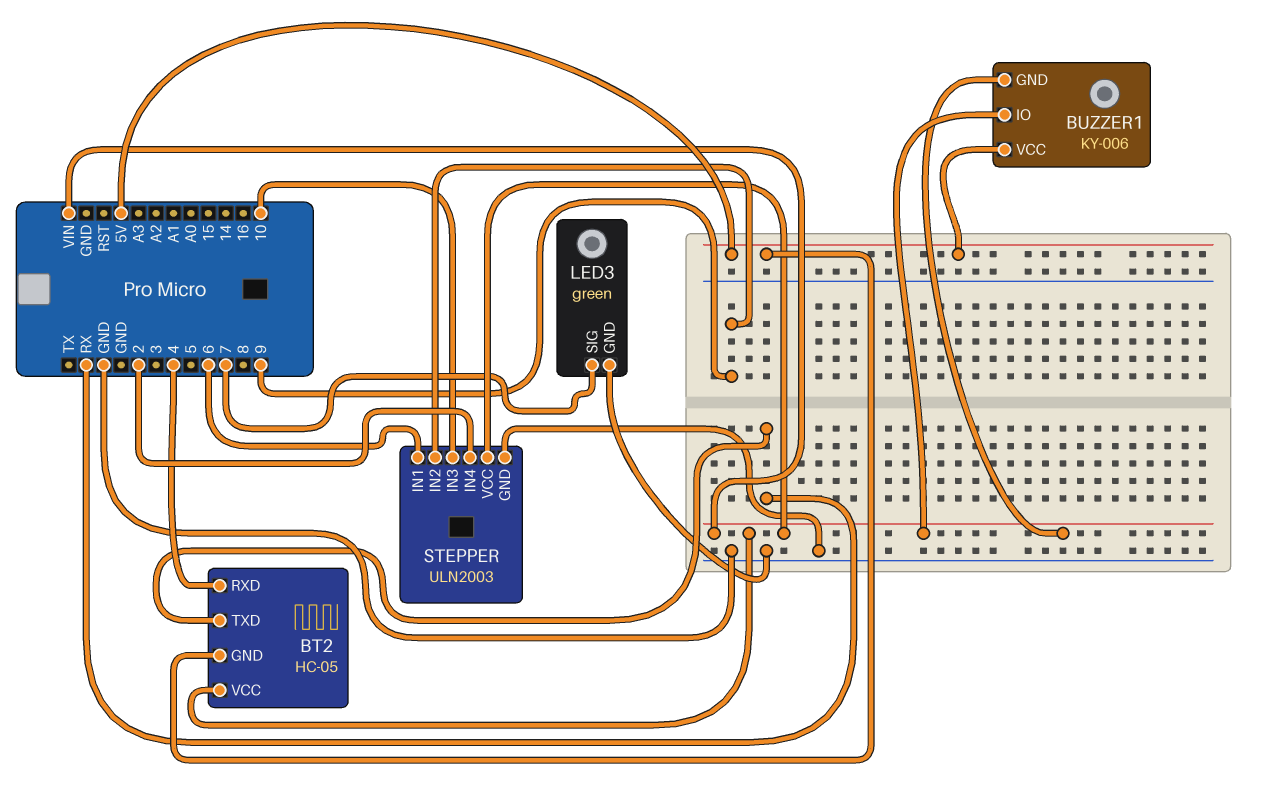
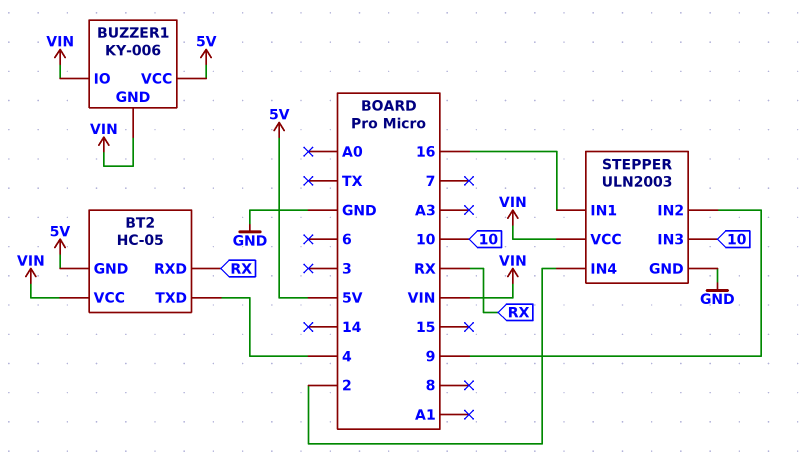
BT2 pin RXD: 4 -> RX
BT2 pin TXD: RX -> 4
LED3: green -> none
LED3 pin GND: GND -> none
LED3 pin SIG: 7 -> none
STEPPER pin IN1: 6 -> 16

